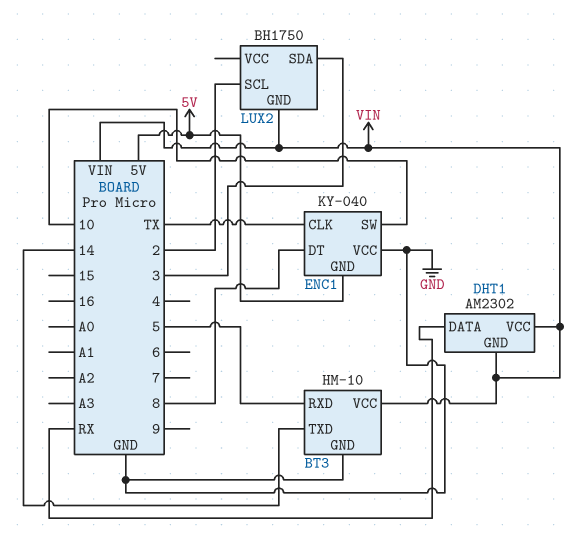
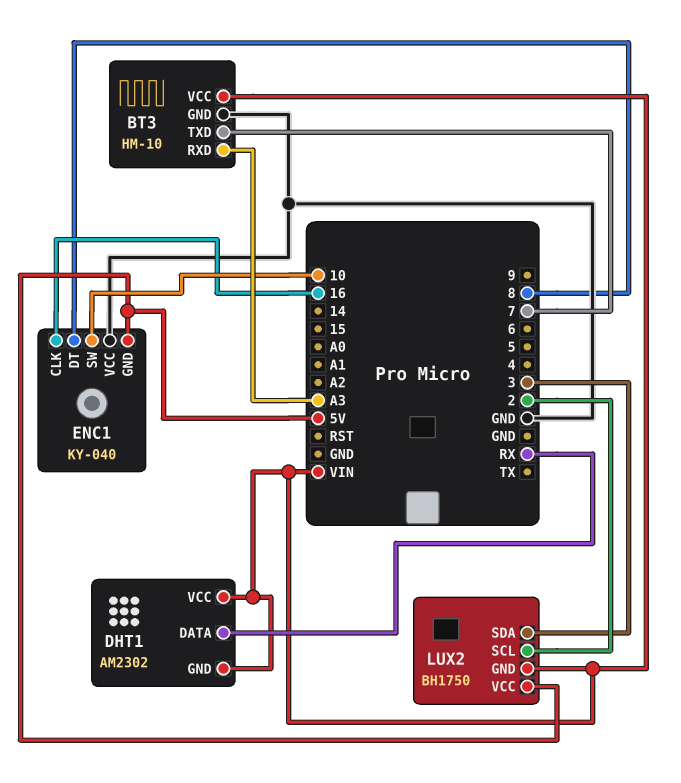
BT3 pin RXD: 5 -> A3
BT3 pin TXD: 14 -> 7
ENC1 pin CLK: TX -> 16
LUX2 pin VCC: none -> 5V

